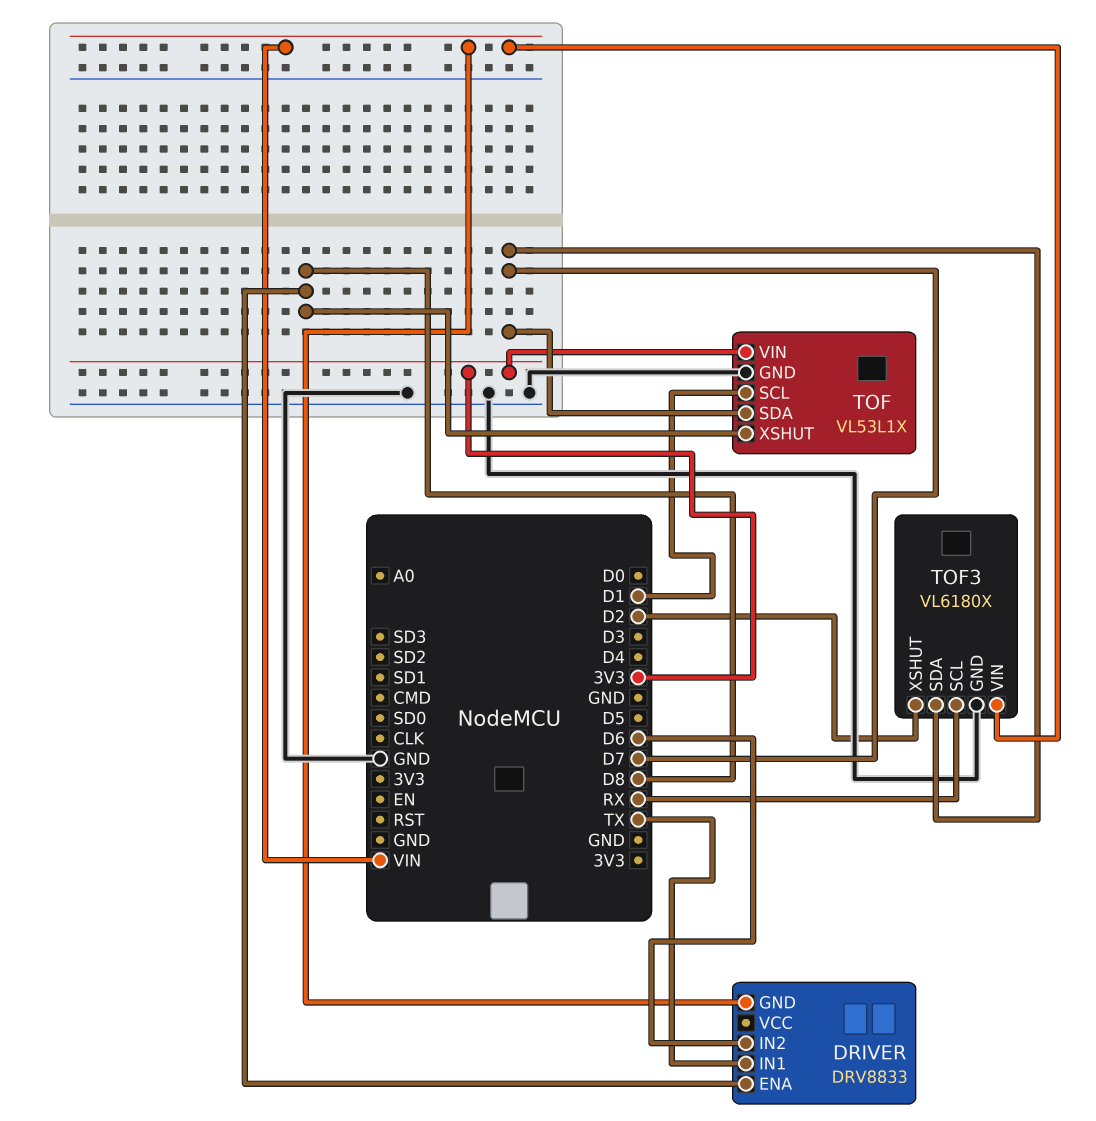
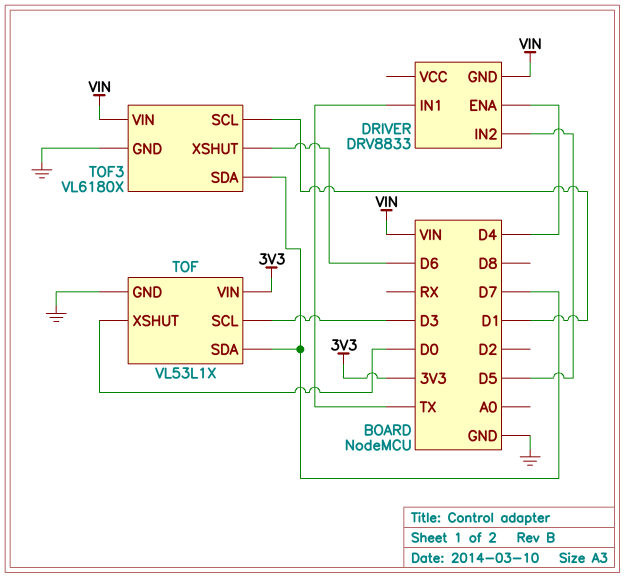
DRIVER pin ENA: D8 -> D4
DRIVER pin IN2: D6 -> D5
TOF pin SCL: D1 -> D3
TOF pin XSHUT: D8 -> D0
TOF3 pin SCL: RX -> D1
TOF3 pin XSHUT: D2 -> D6

